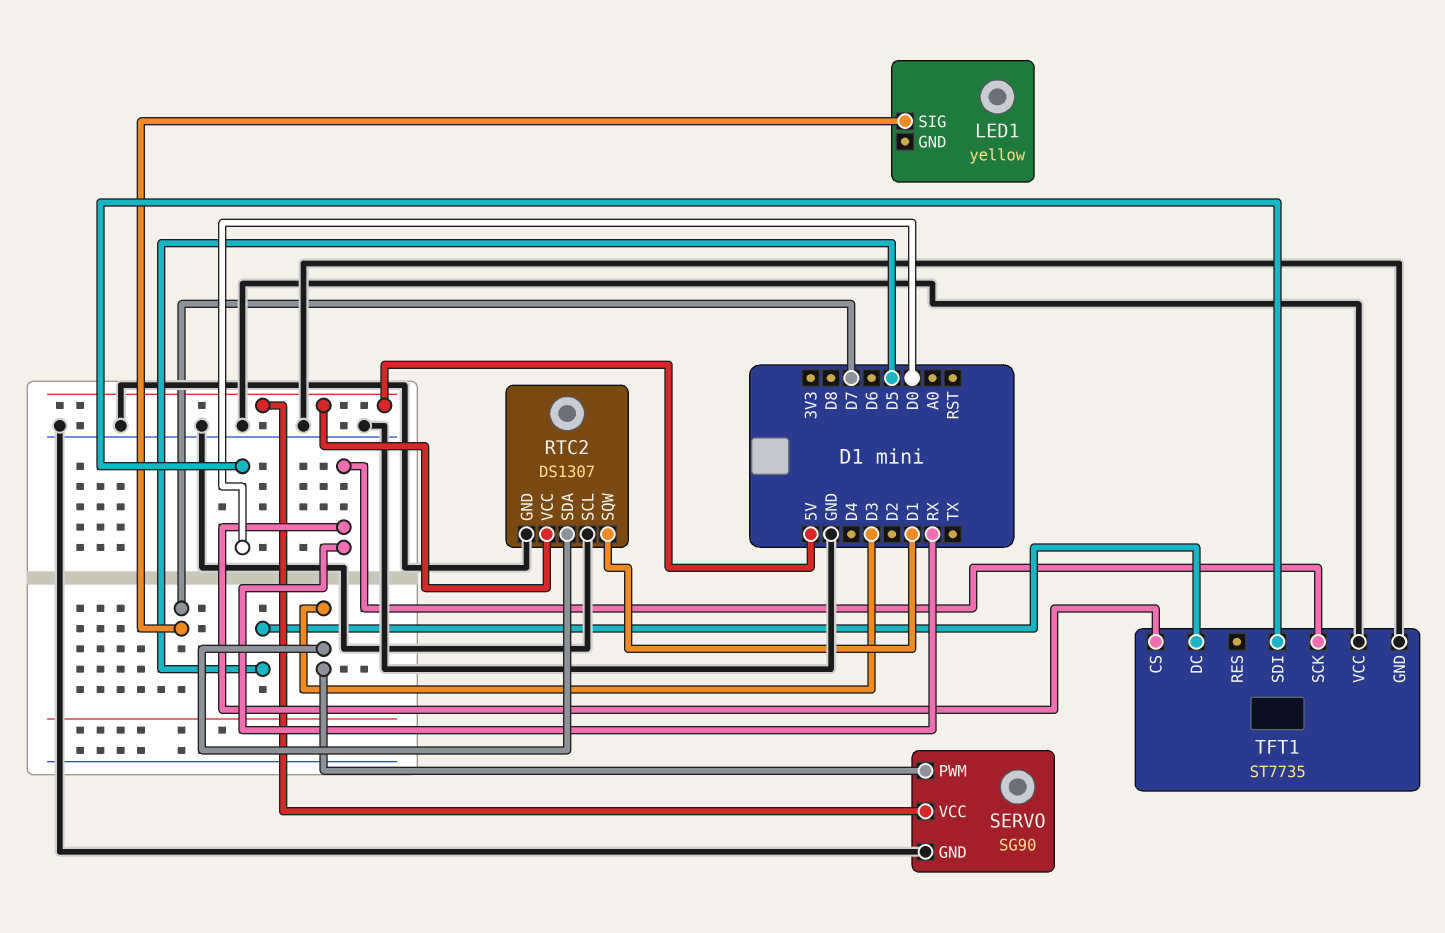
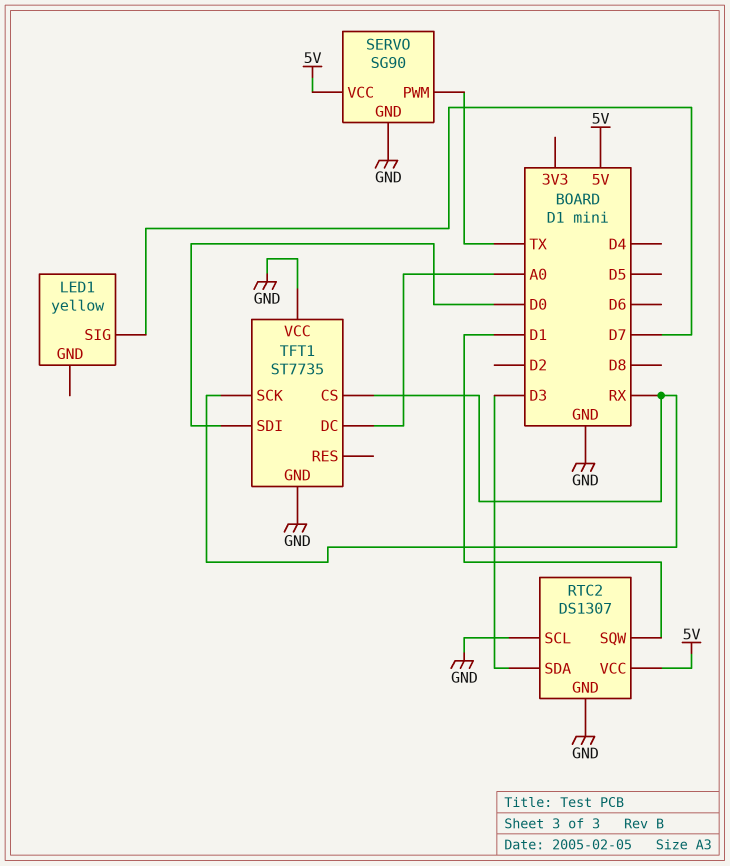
SERVO pin PWM: D3 -> TX
TFT1 pin DC: D5 -> A0

